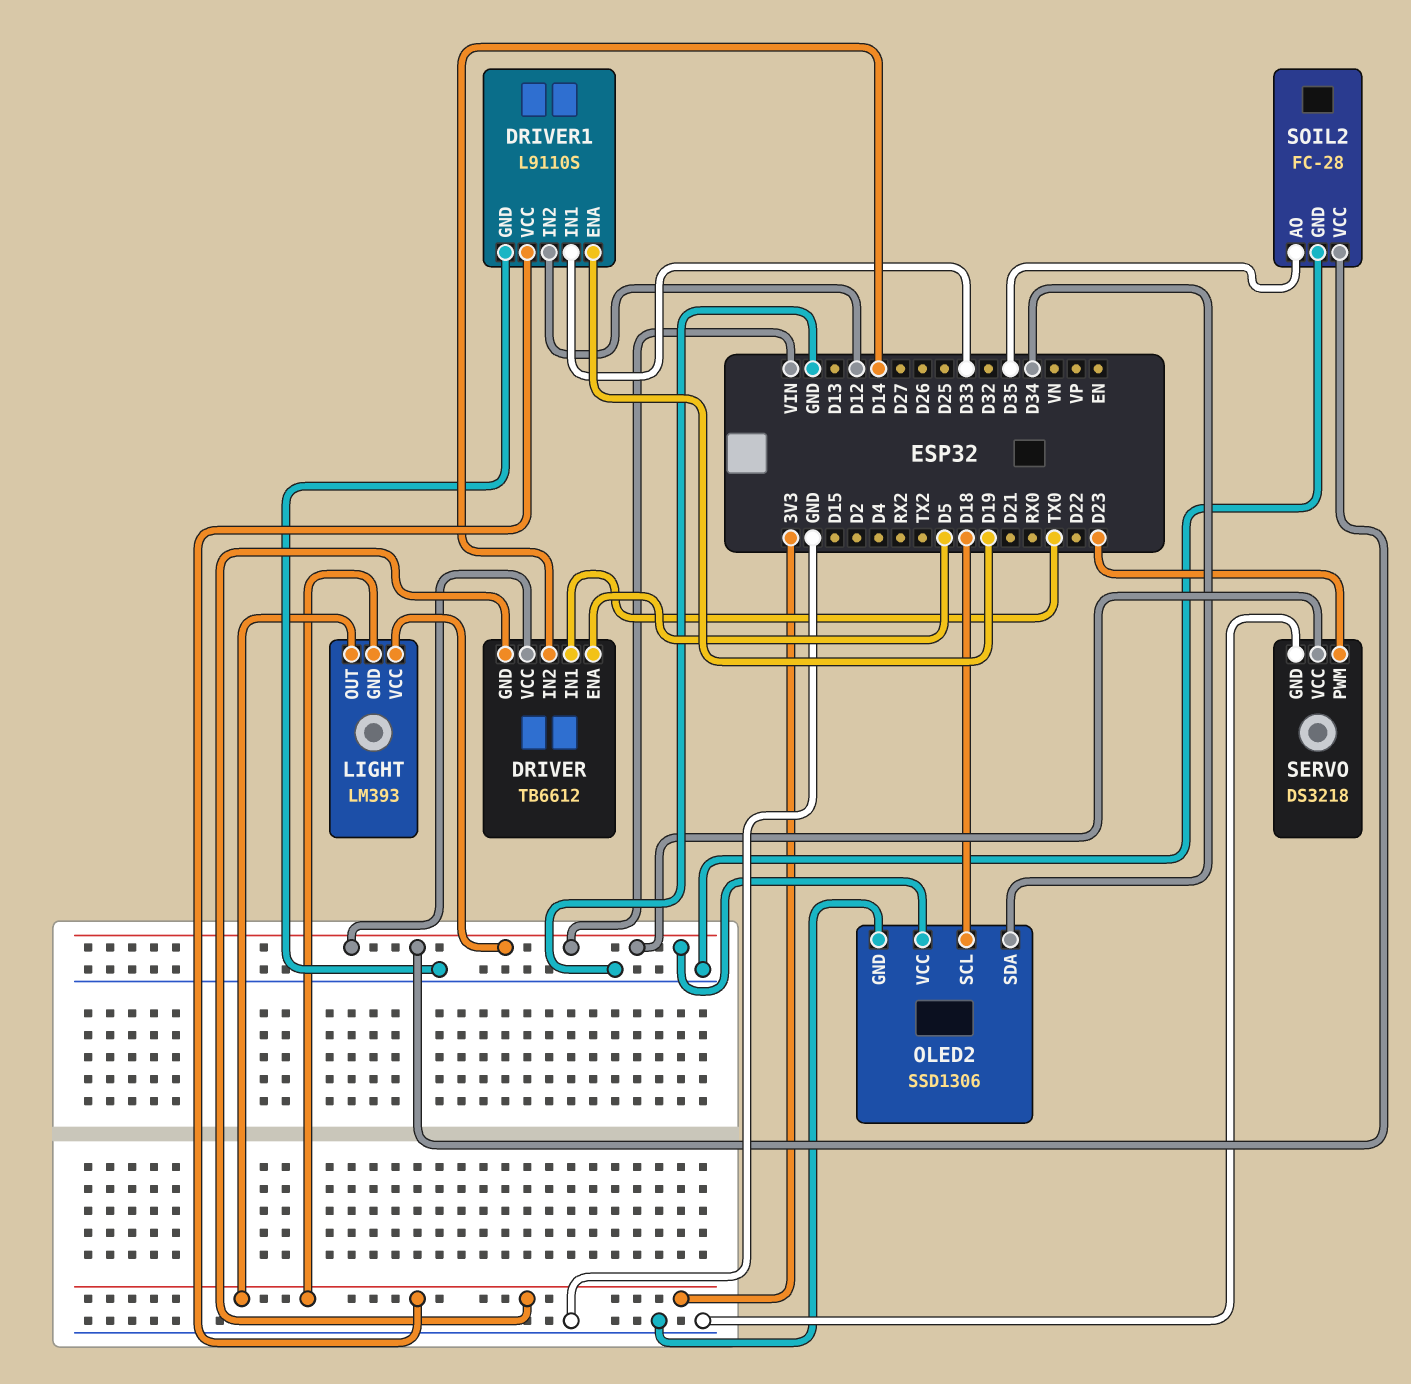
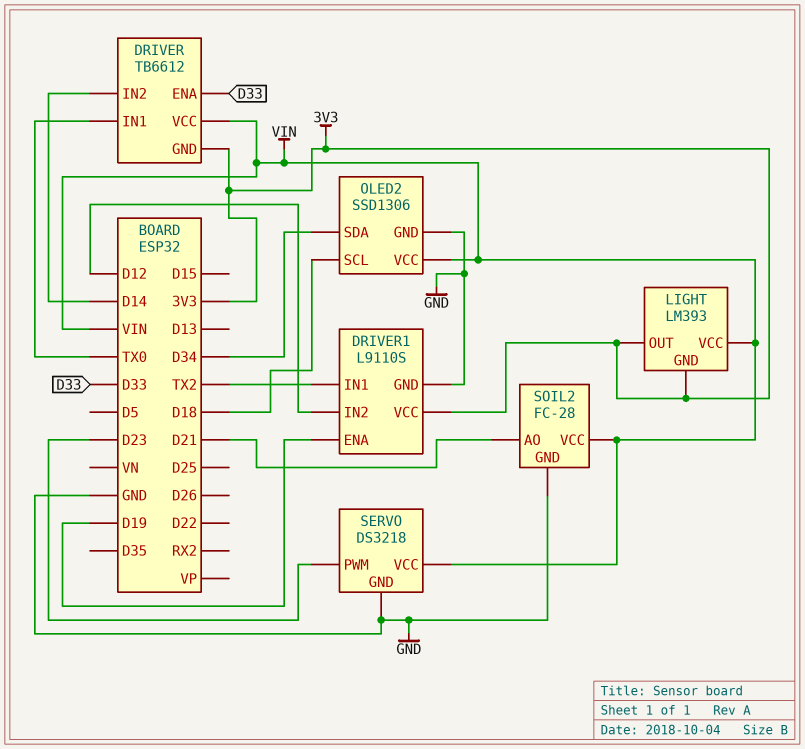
DRIVER pin ENA: D5 -> D33
DRIVER1 pin IN1: D33 -> TX2
SOIL2 pin AO: D35 -> D21

